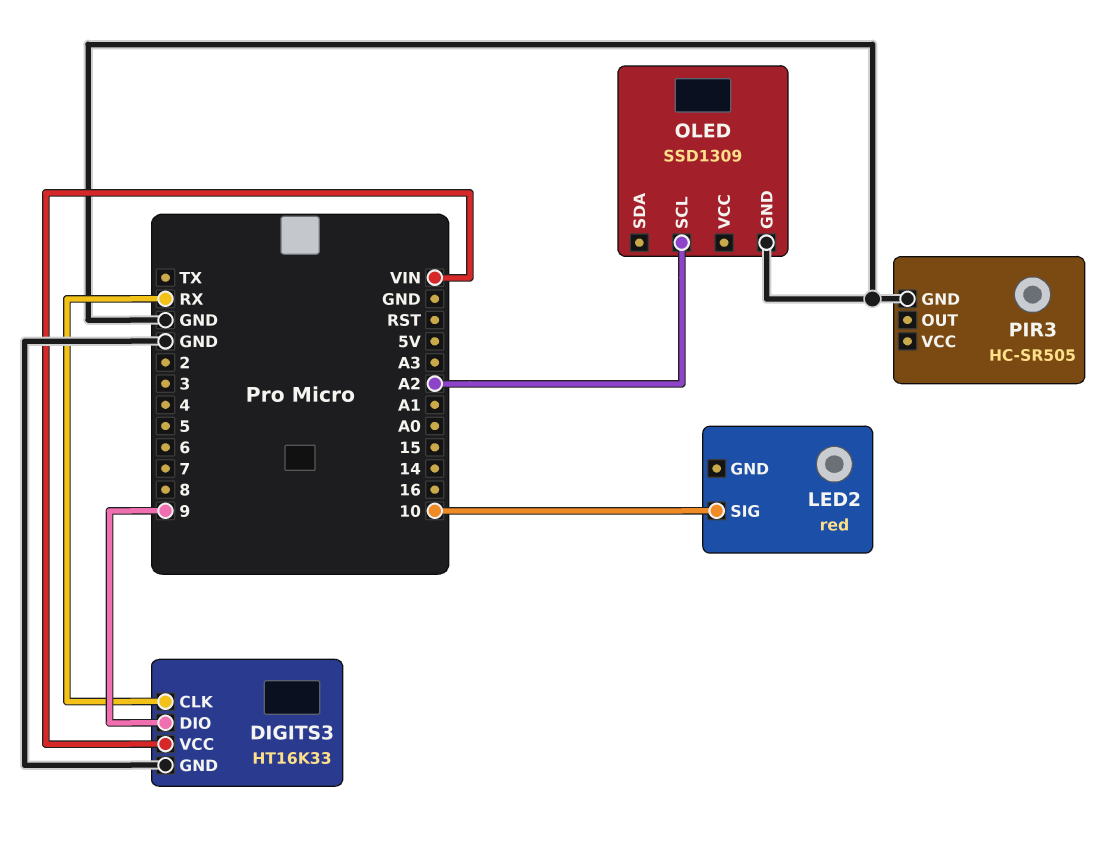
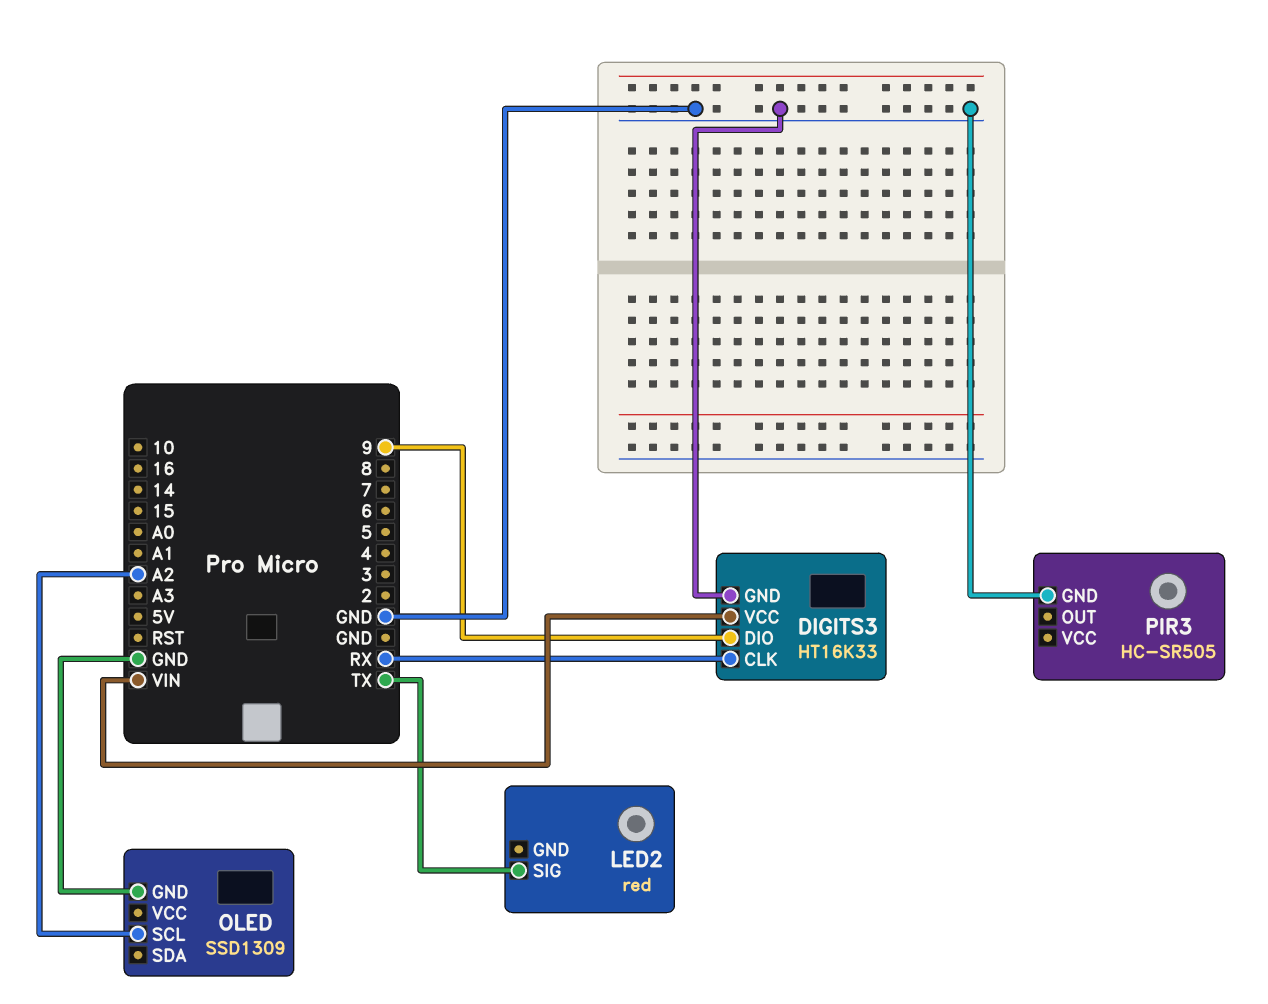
LED2 pin SIG: 10 -> TX

